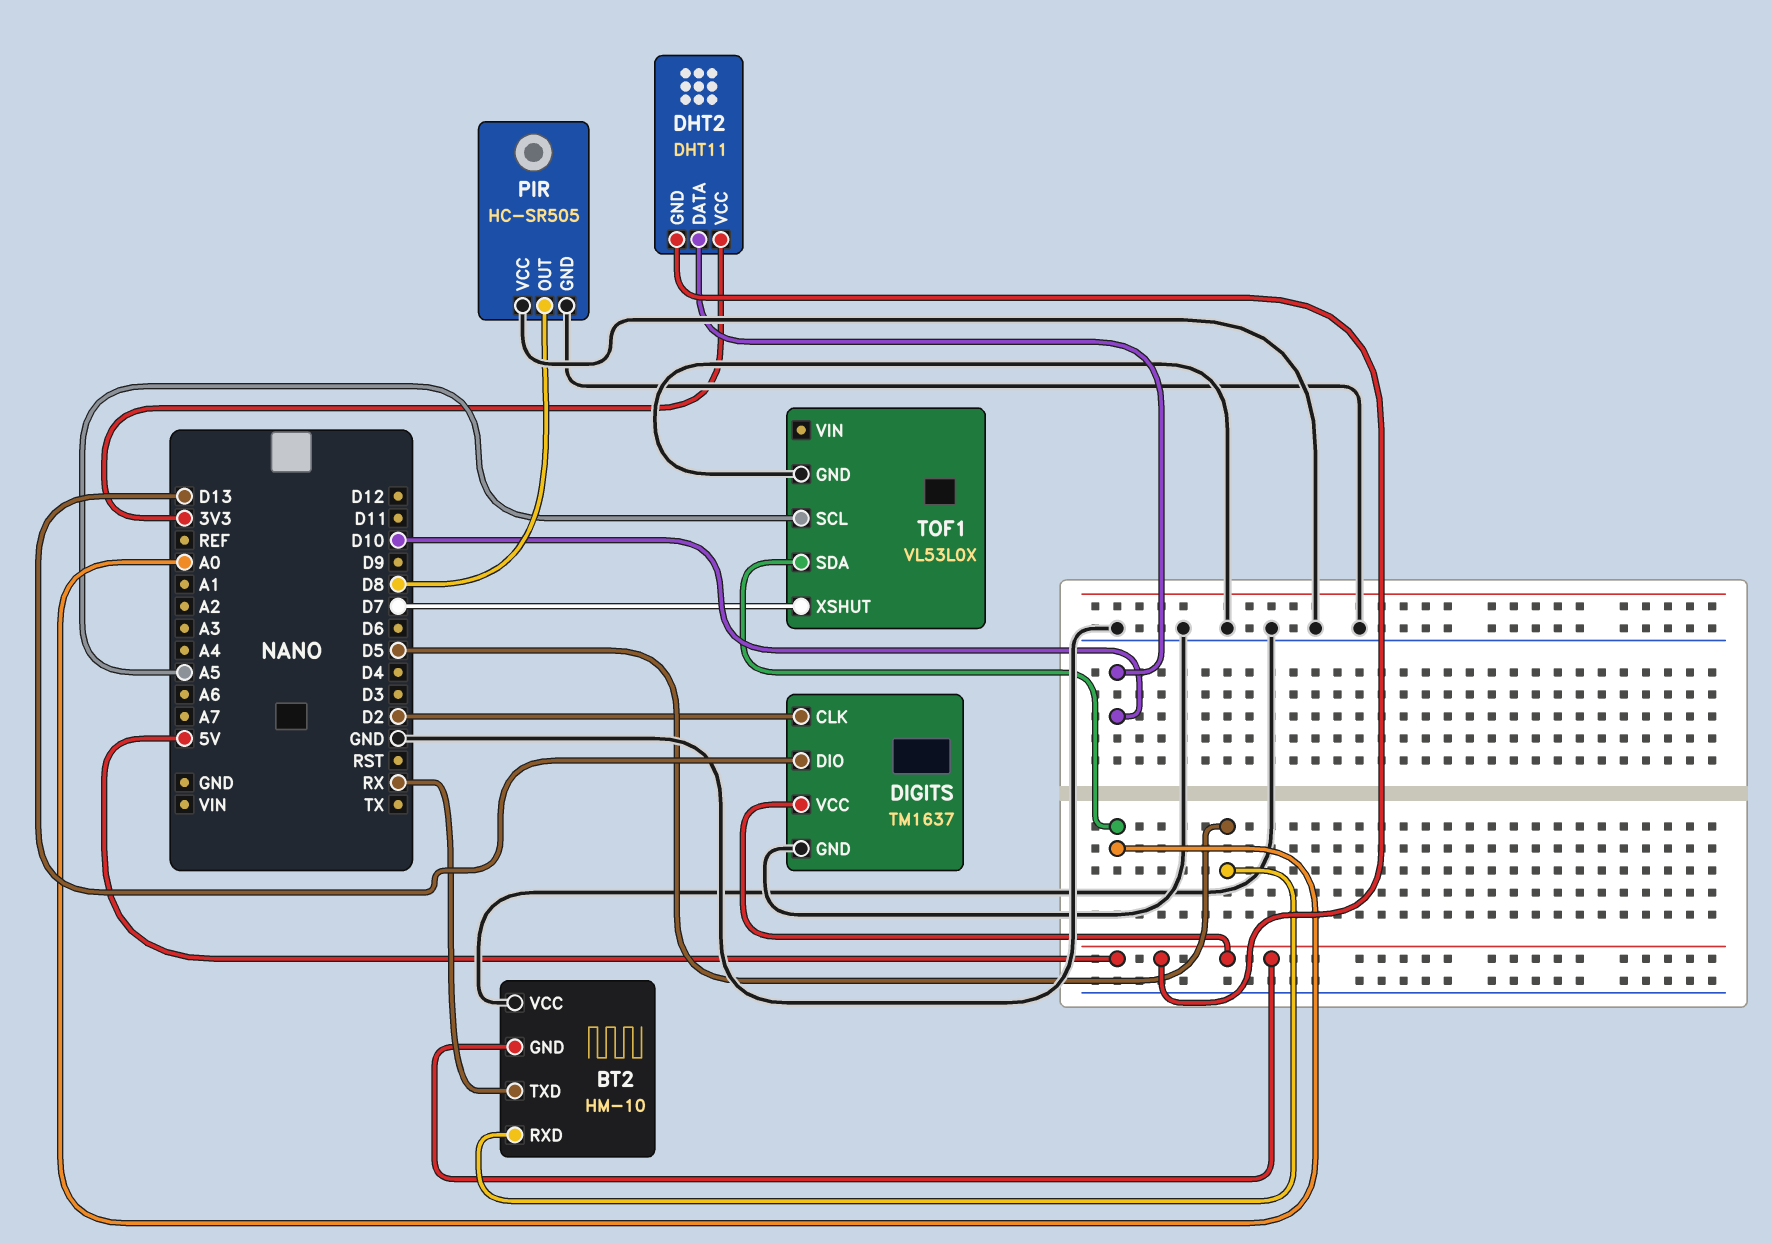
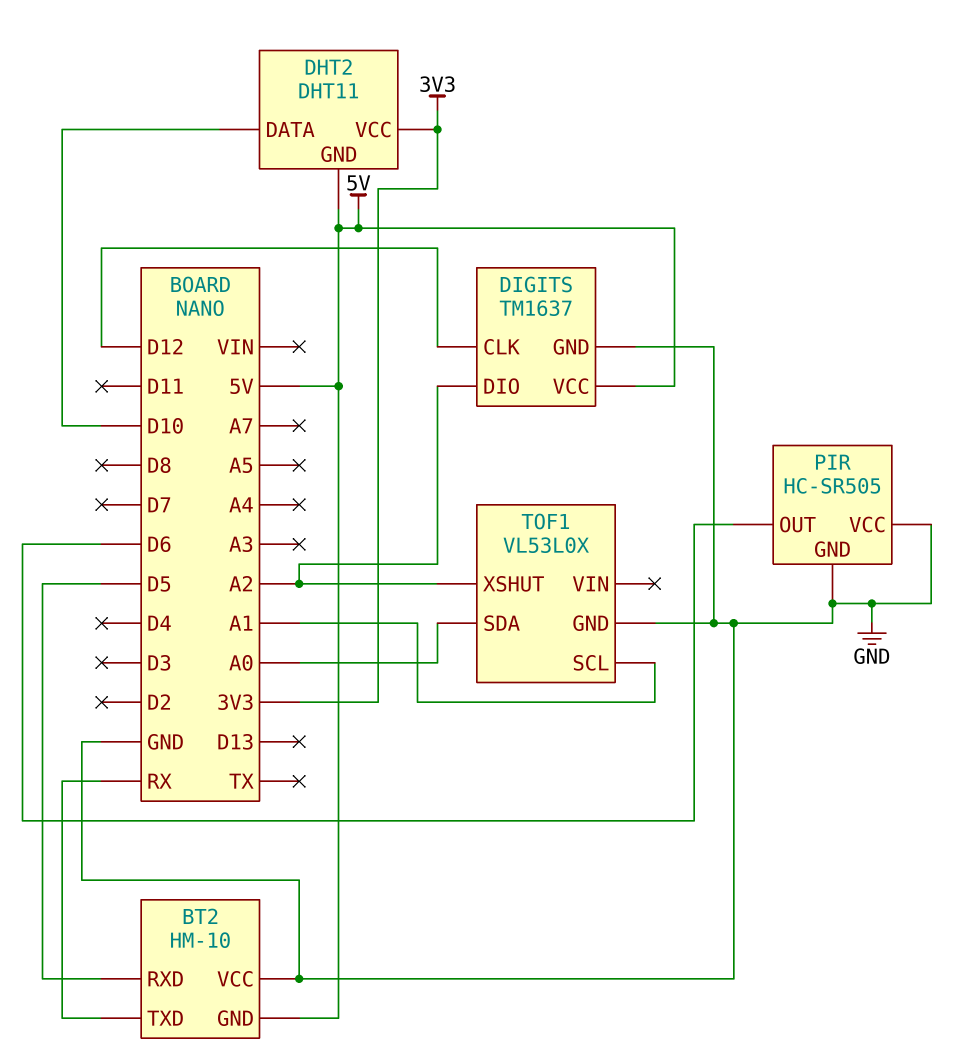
DIGITS pin CLK: D2 -> D12
DIGITS pin DIO: D13 -> A2
PIR pin OUT: D8 -> D6
TOF1 pin SCL: A5 -> A1
TOF1 pin XSHUT: D7 -> A2

